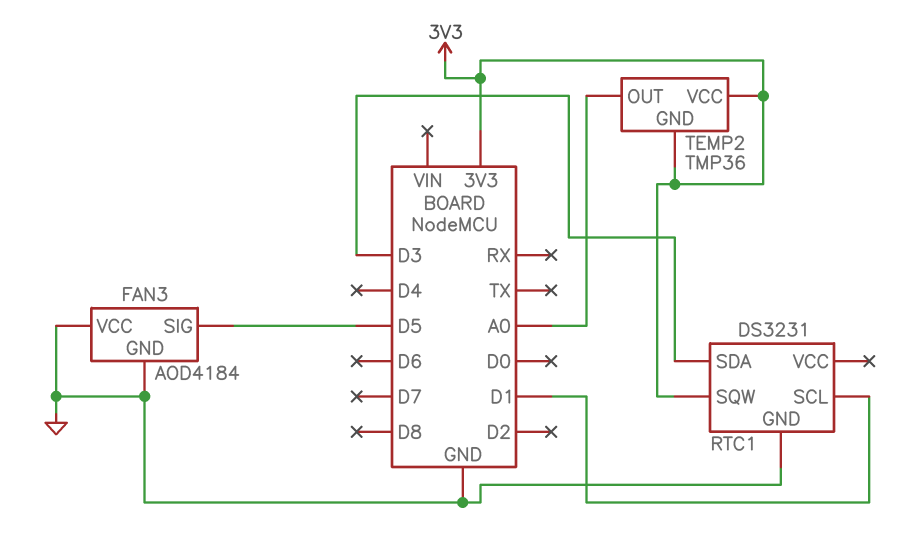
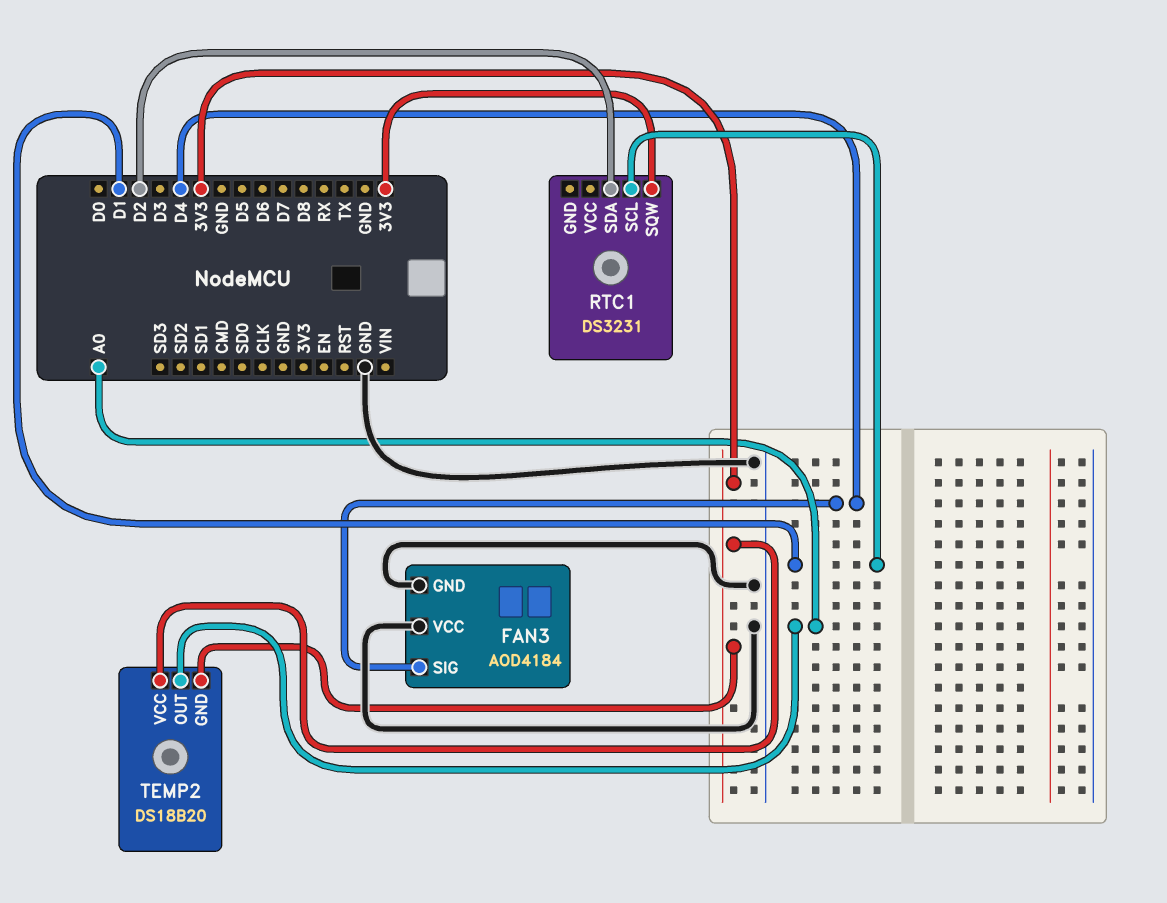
FAN3 pin SIG: D5 -> D4
RTC1 pin GND: GND -> none
RTC1 pin SDA: D3 -> D2
TEMP2: TMP36 -> DS18B20

